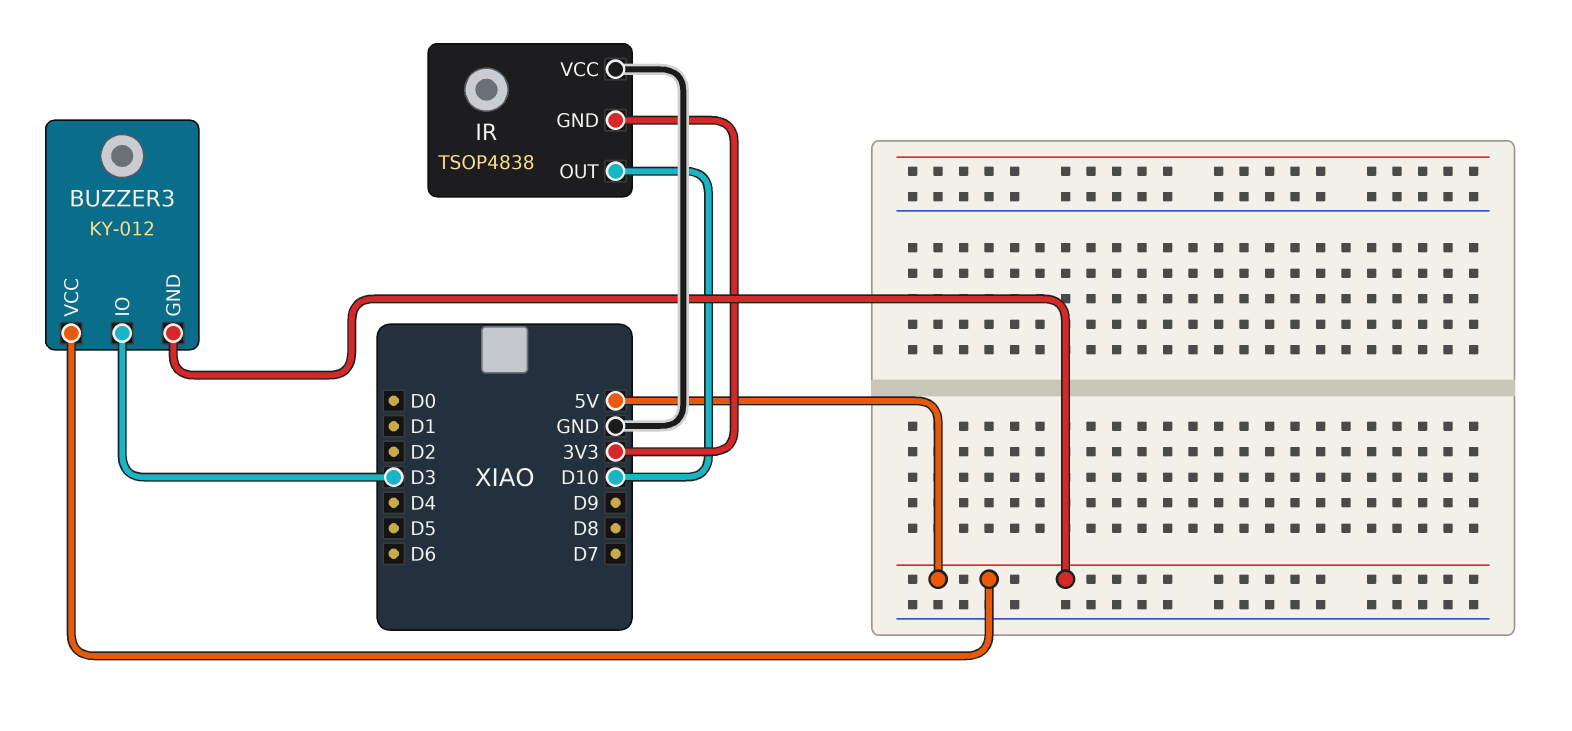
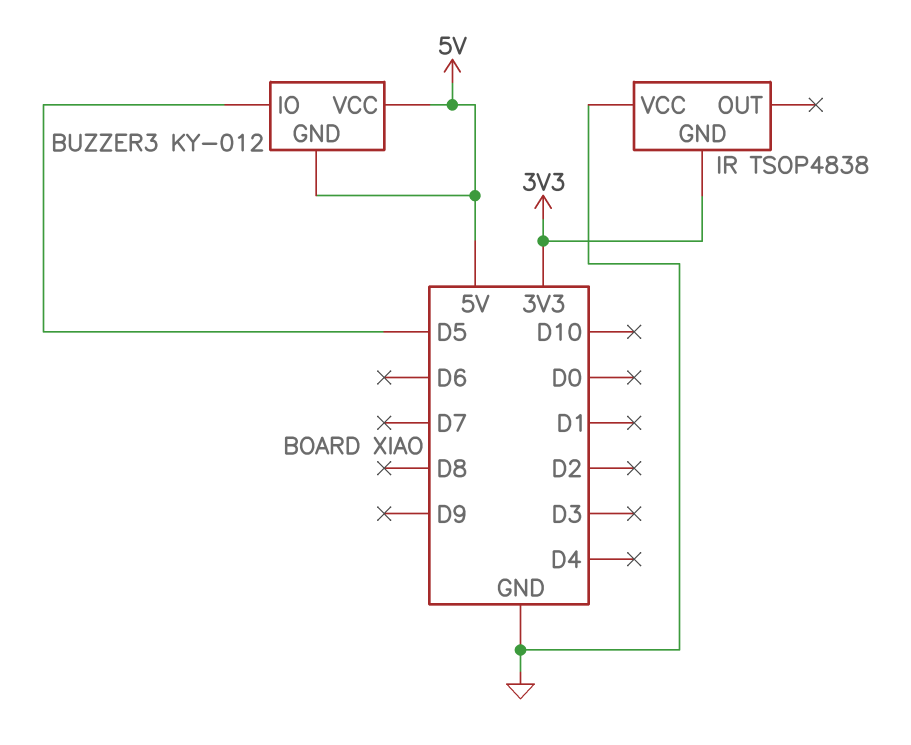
BUZZER3 pin IO: D3 -> D5
IR pin OUT: D10 -> none

